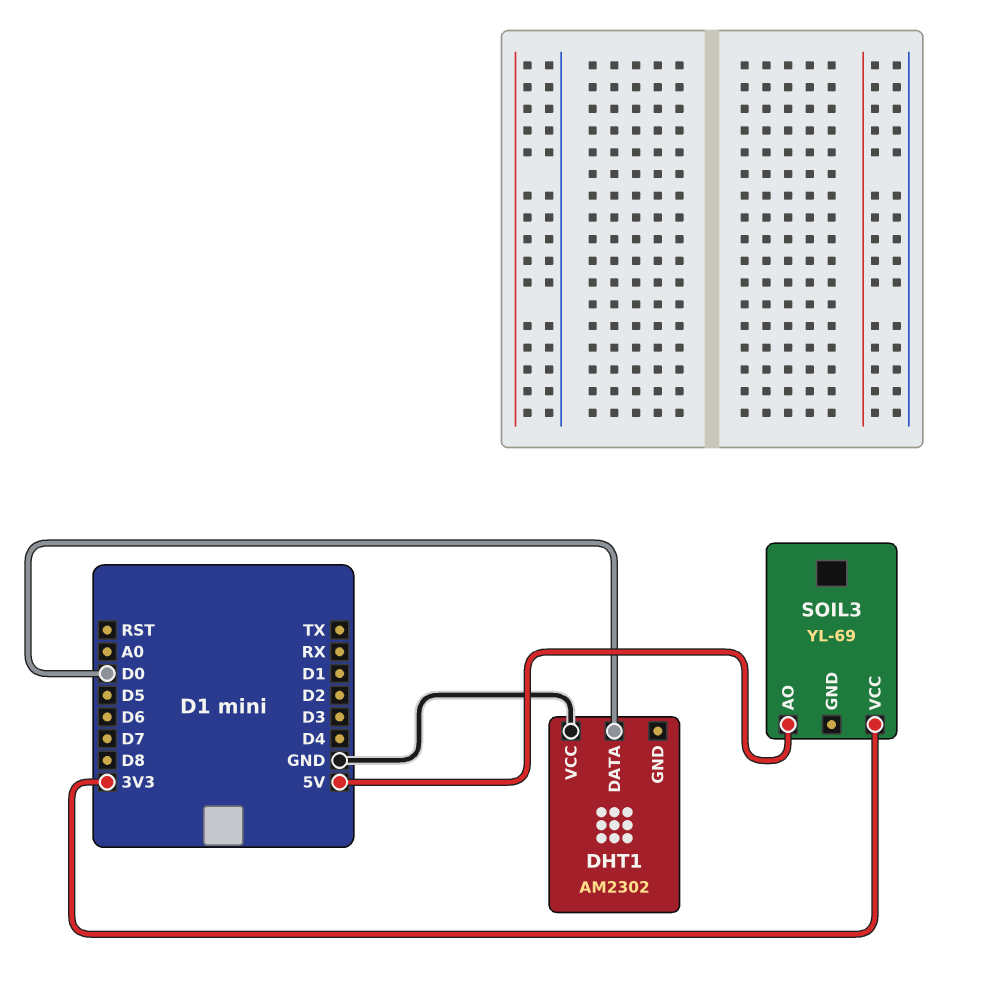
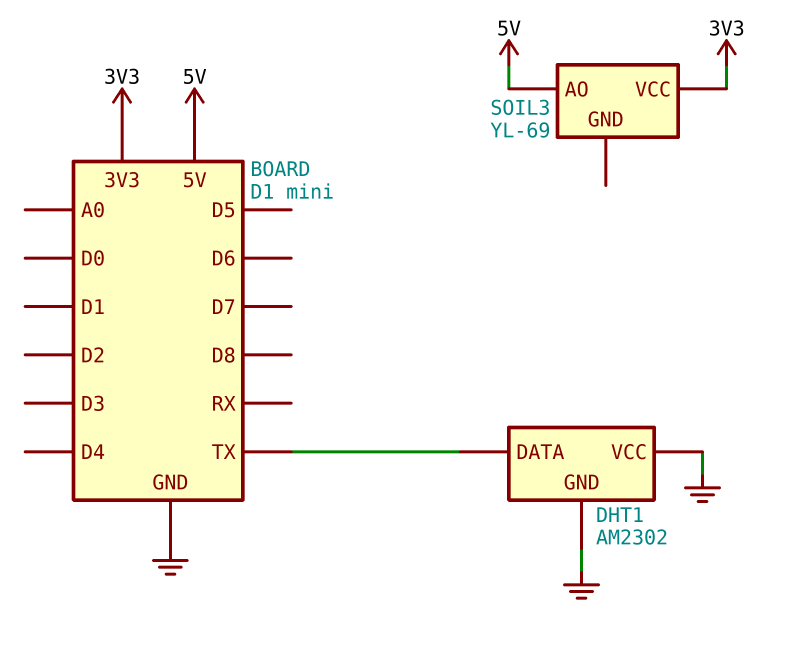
DHT1 pin DATA: D0 -> TX
DHT1 pin GND: none -> GND

